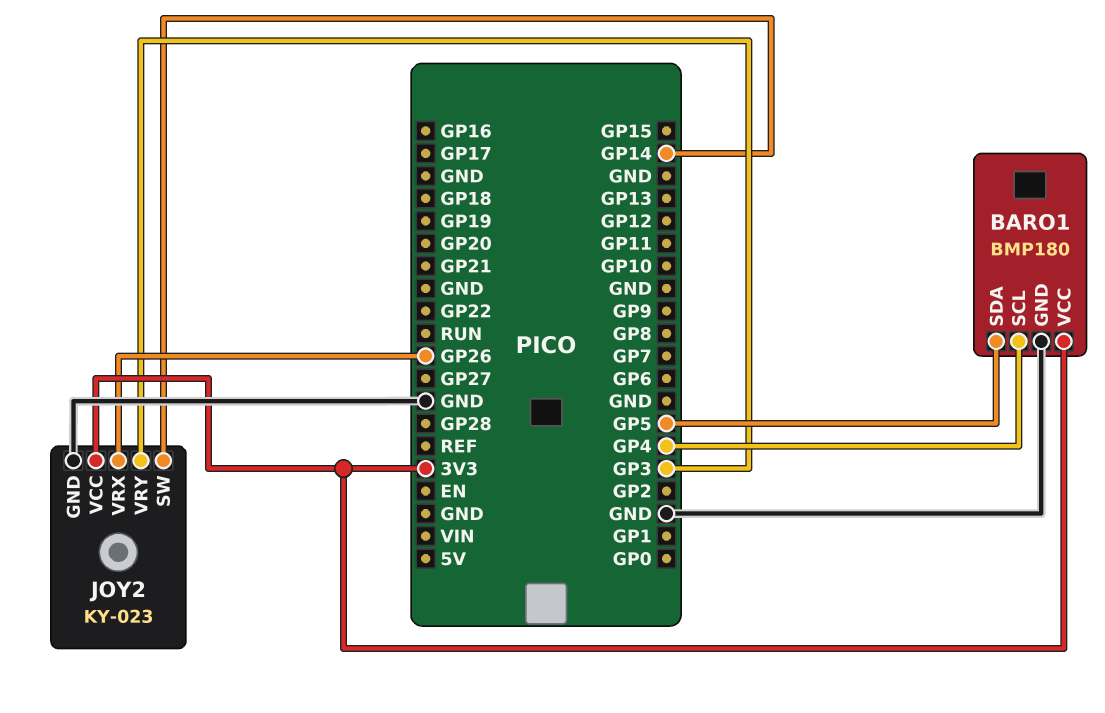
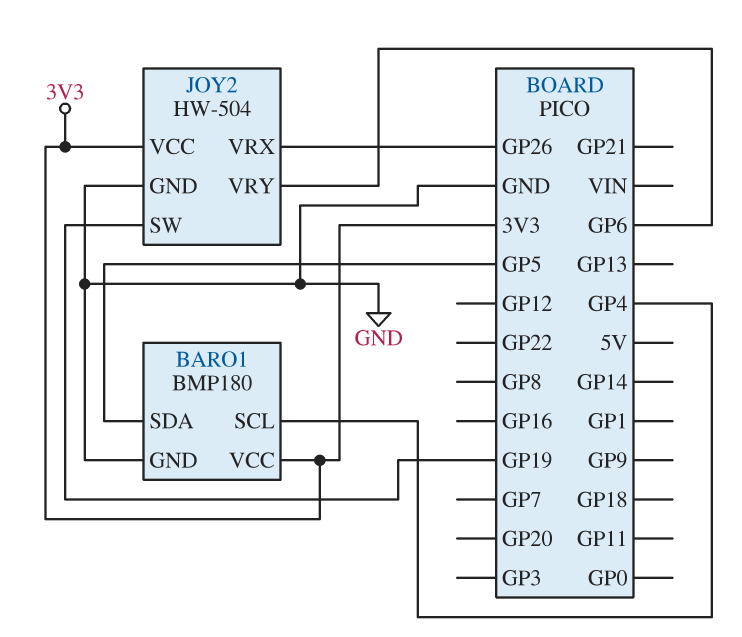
JOY2: KY-023 -> HW-504
JOY2 pin SW: GP14 -> GP19
JOY2 pin VRY: GP3 -> GP6

